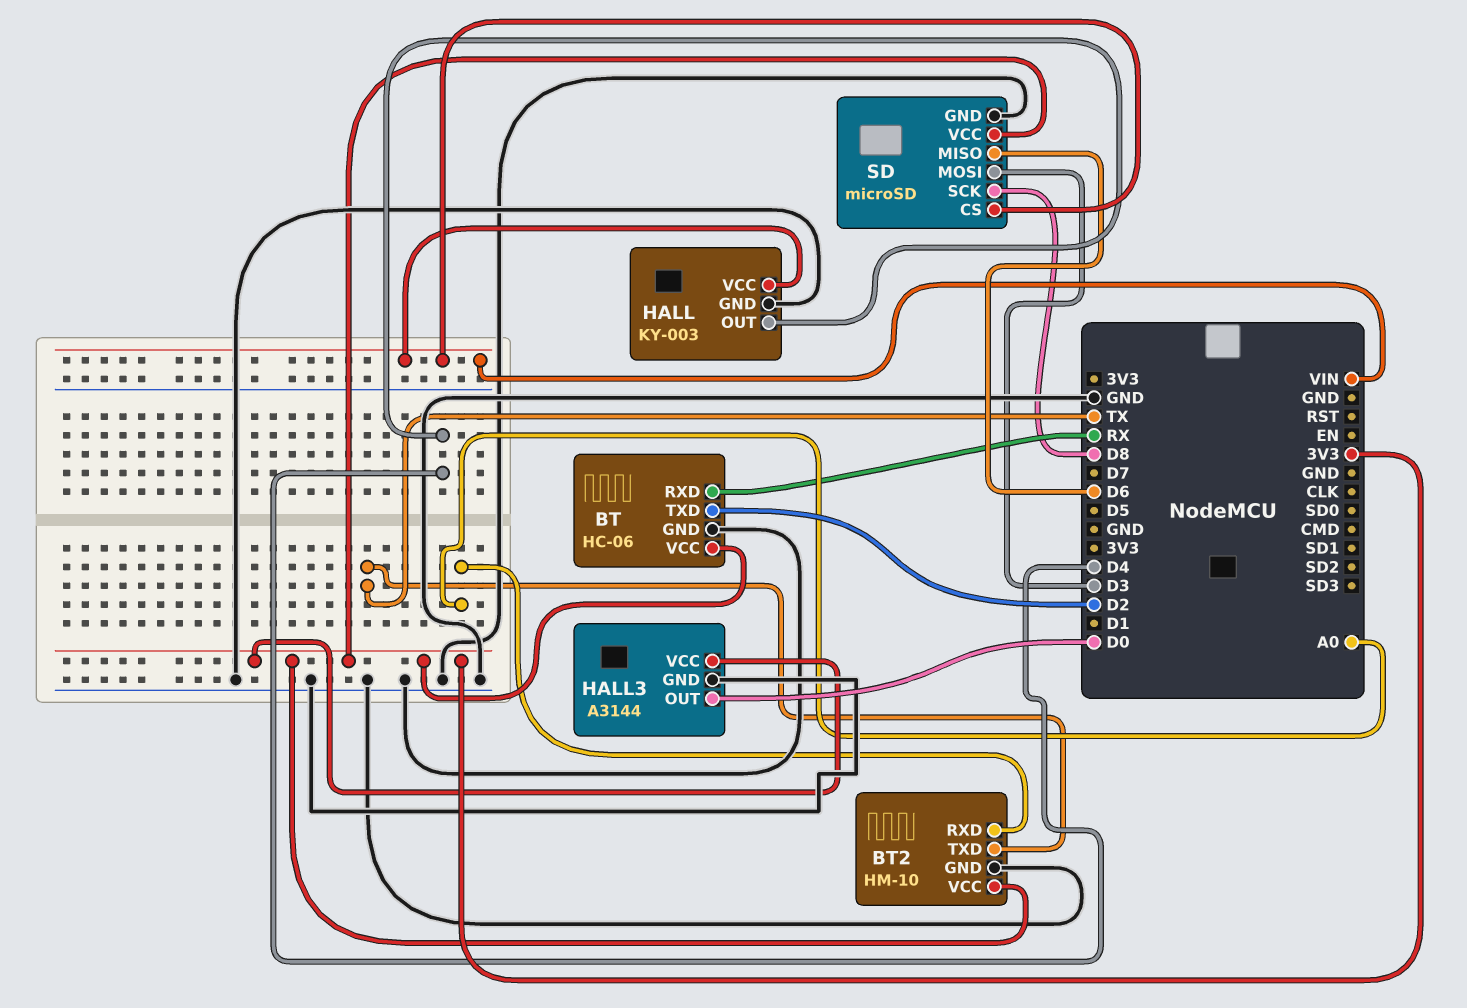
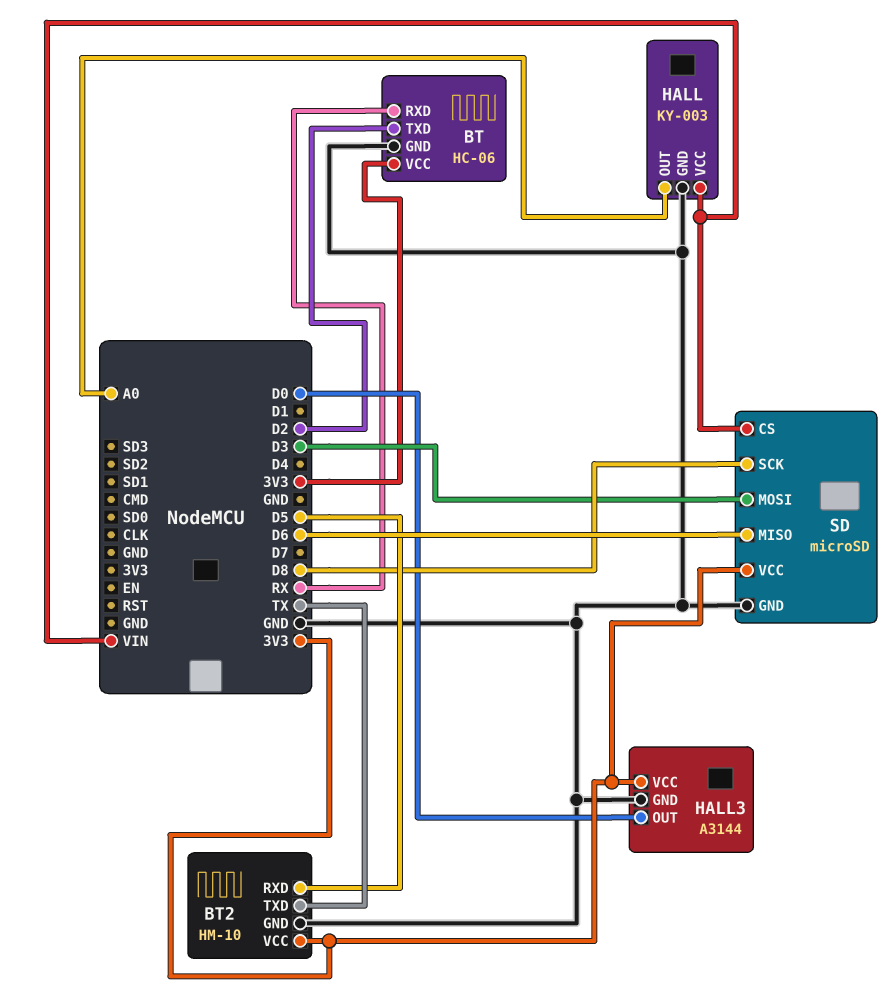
BT2 pin RXD: A0 -> D5
HALL pin OUT: D4 -> A0

